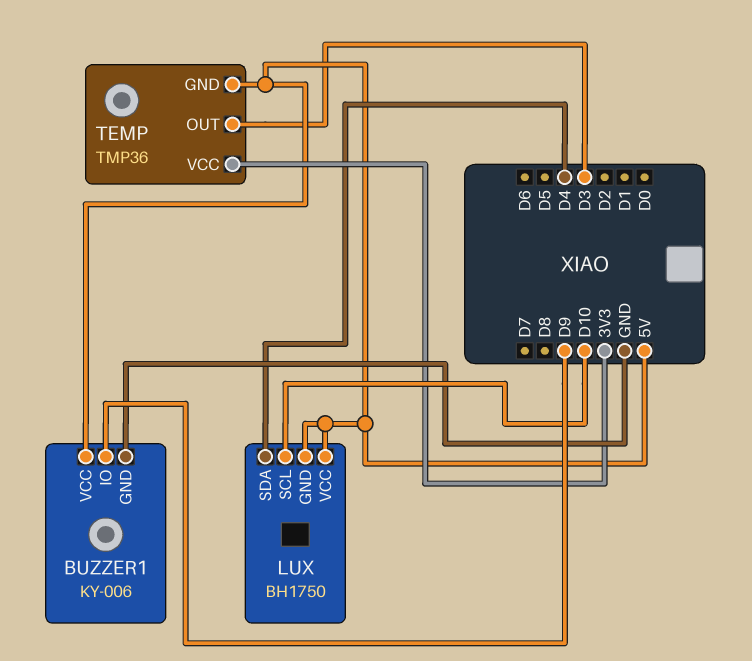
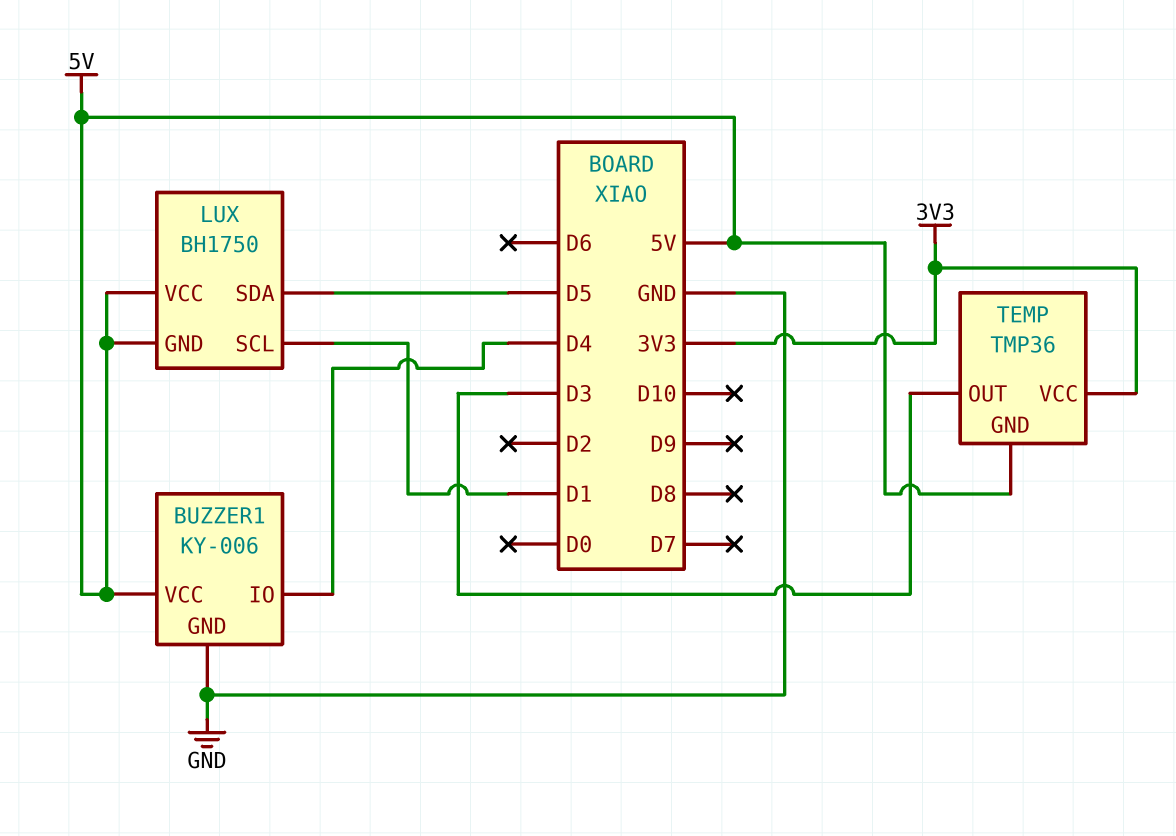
BUZZER1 pin IO: D9 -> D4
LUX pin SCL: D10 -> D1
LUX pin SDA: D4 -> D5

